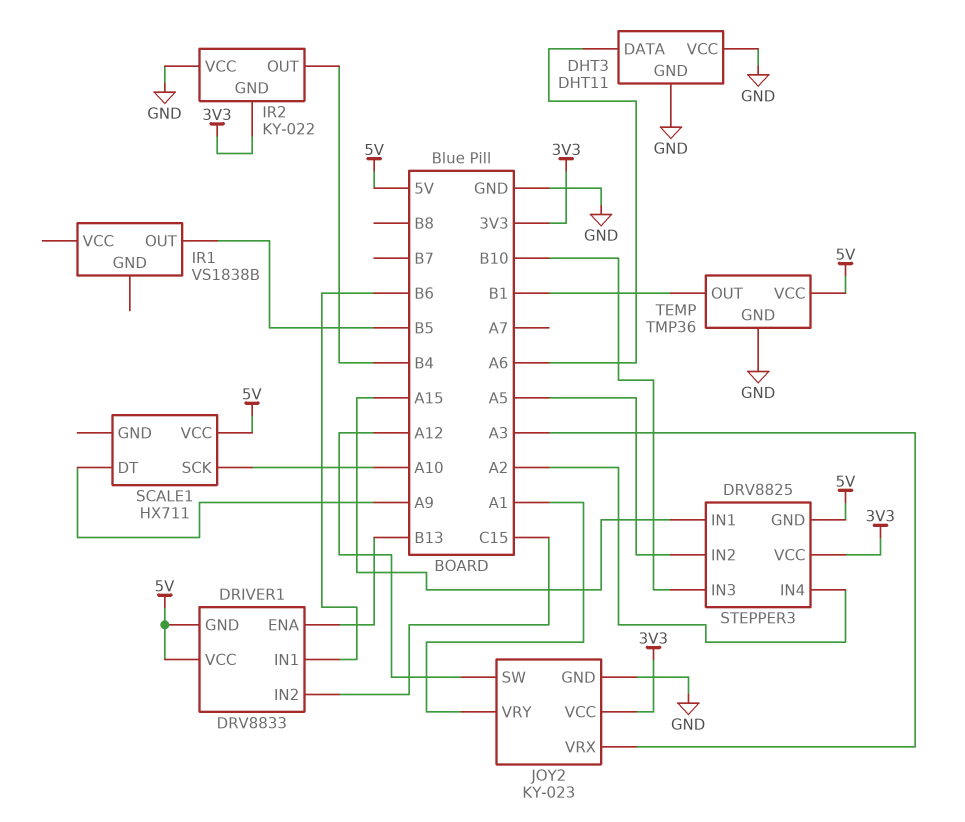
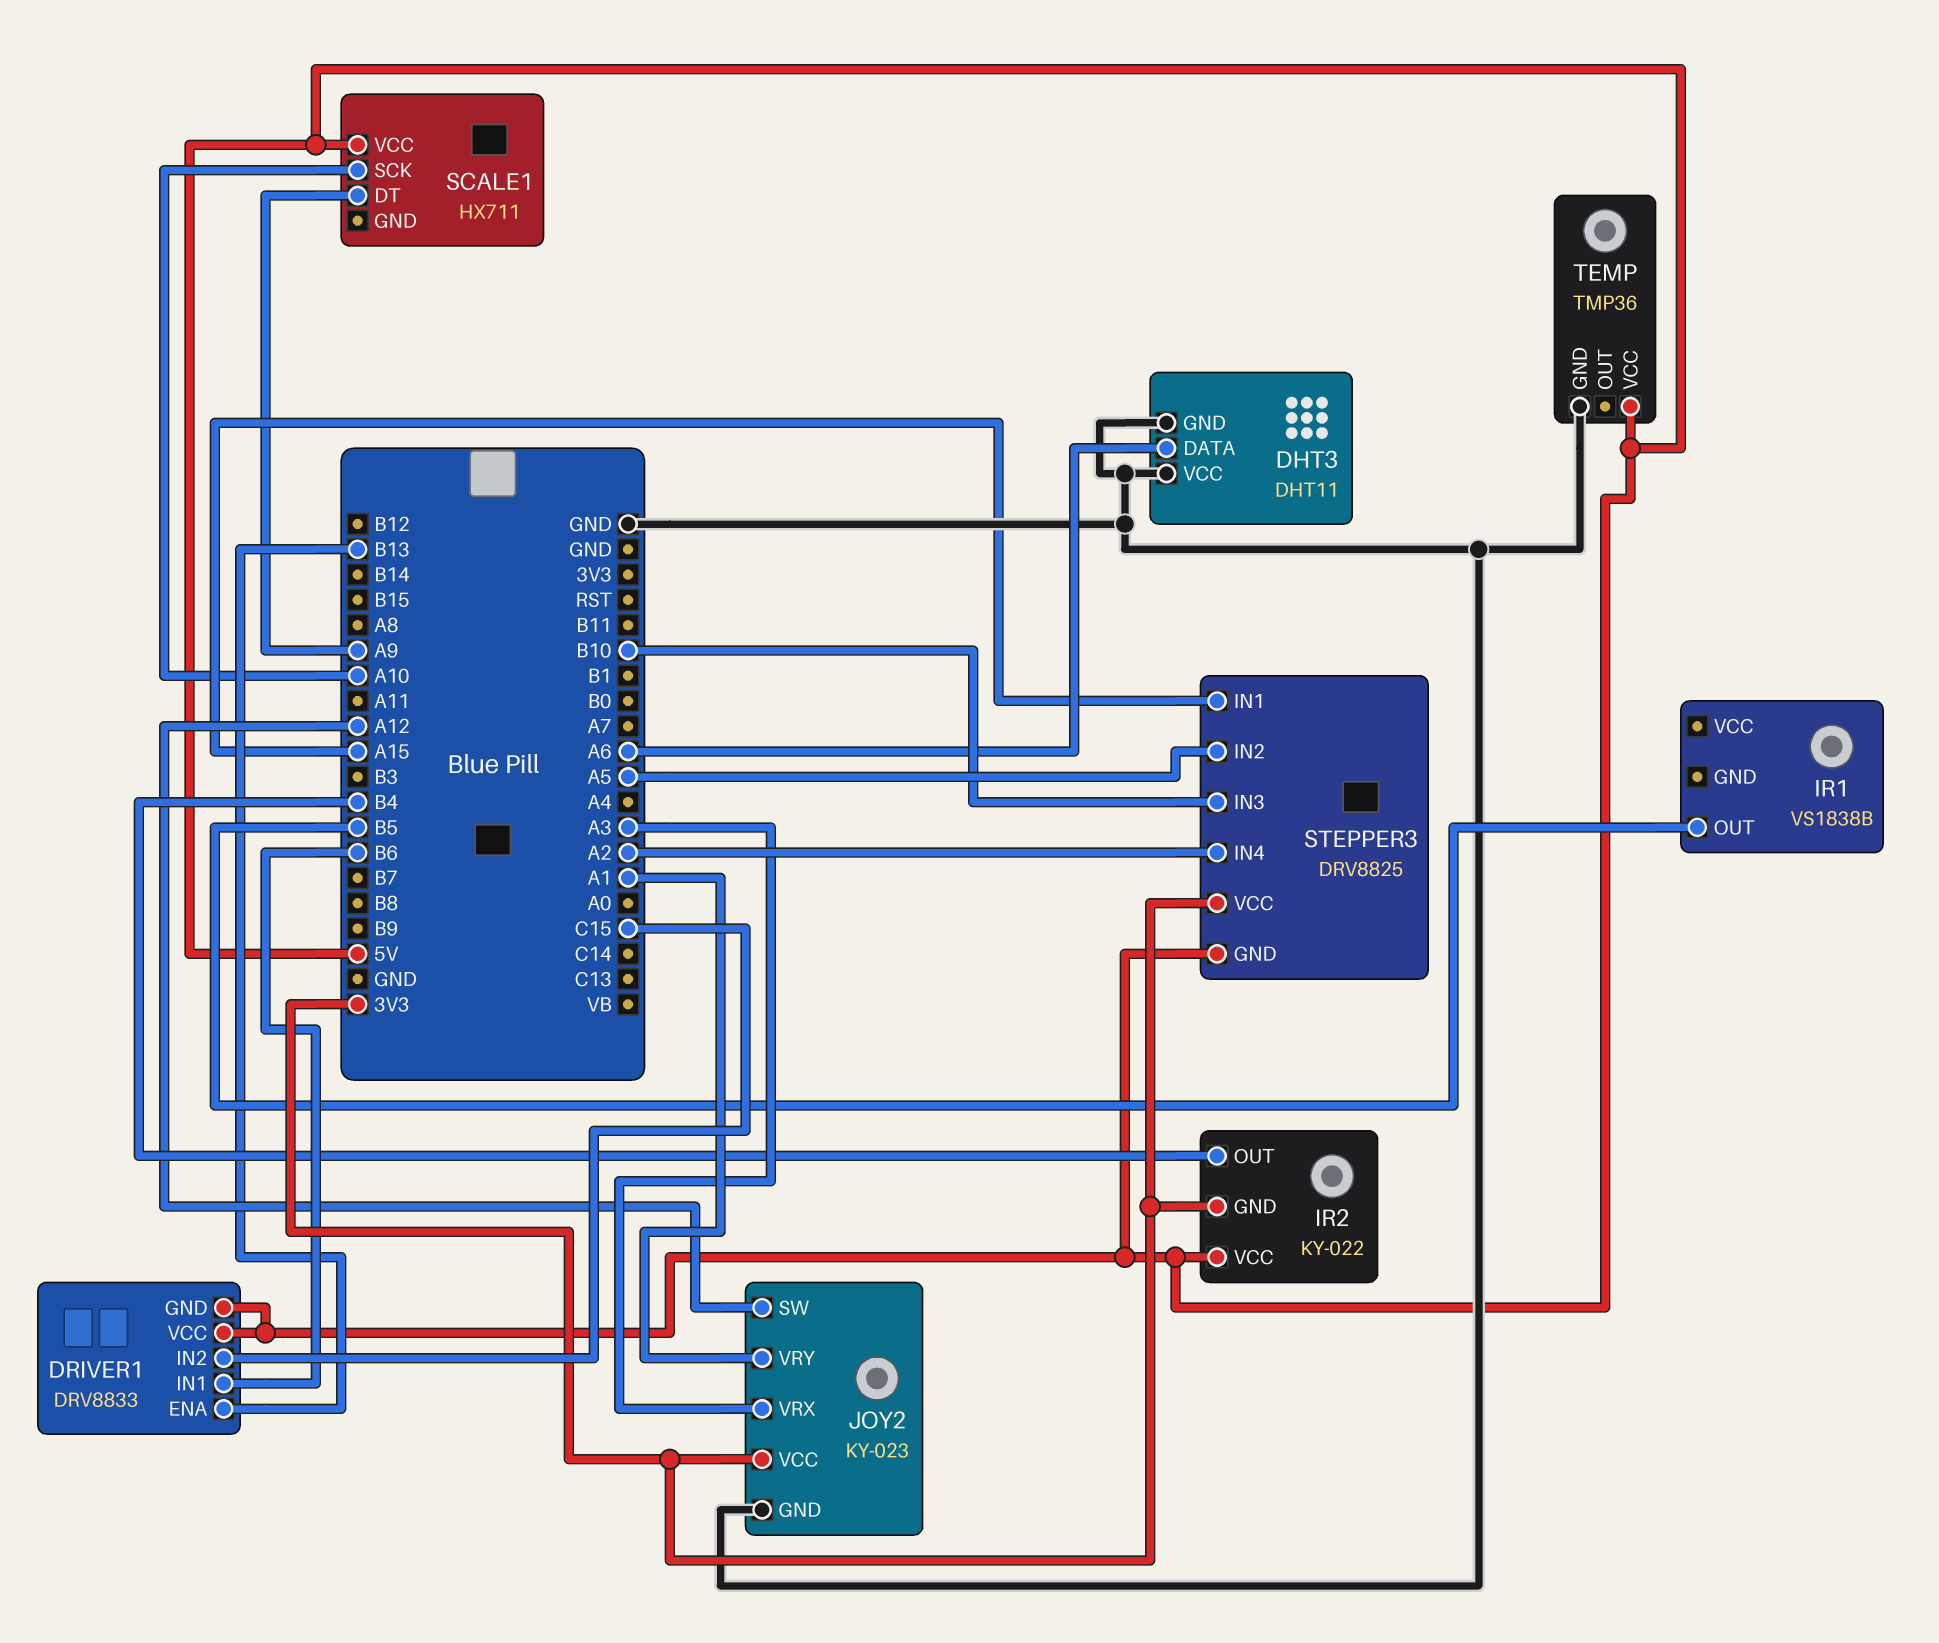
IR2 pin VCC: GND -> 5V
TEMP pin OUT: B1 -> none

